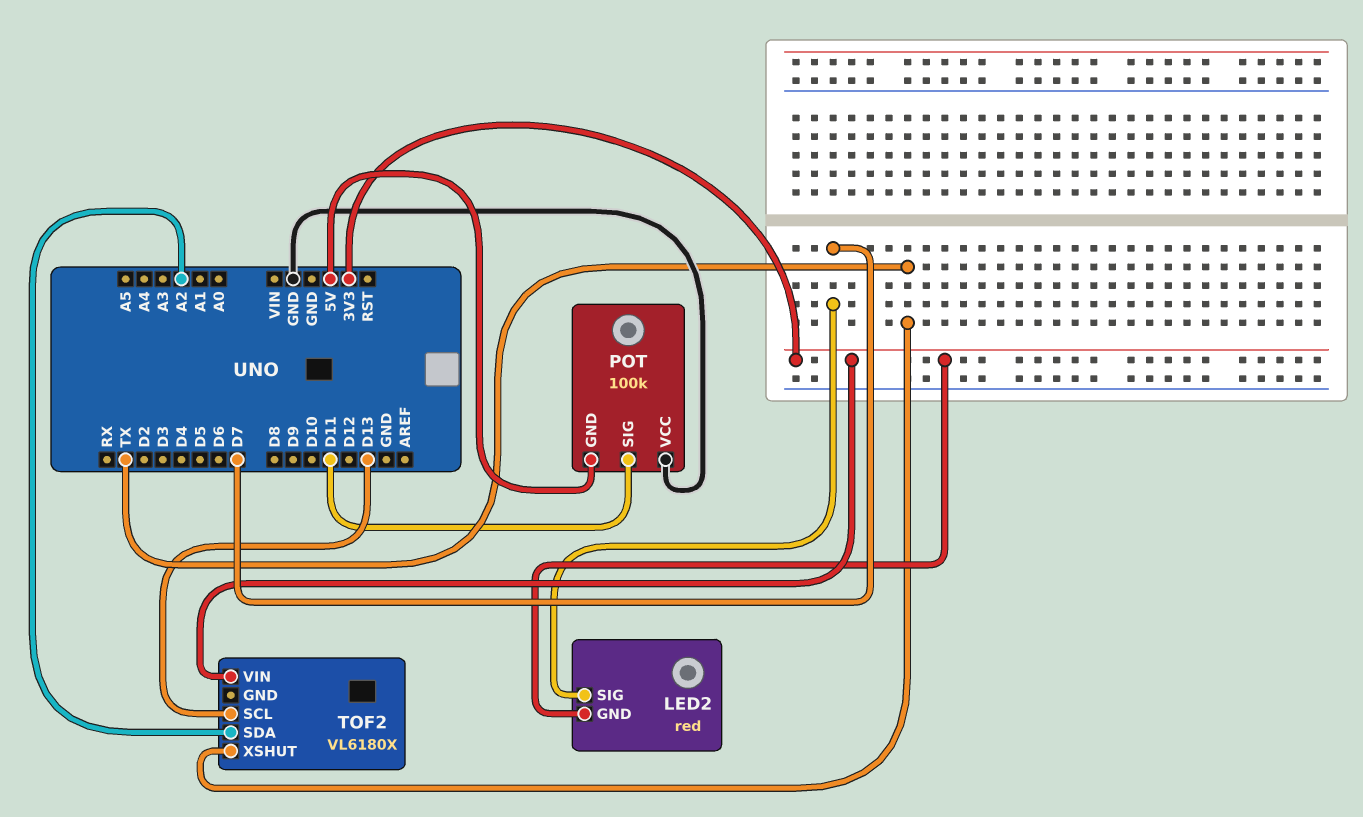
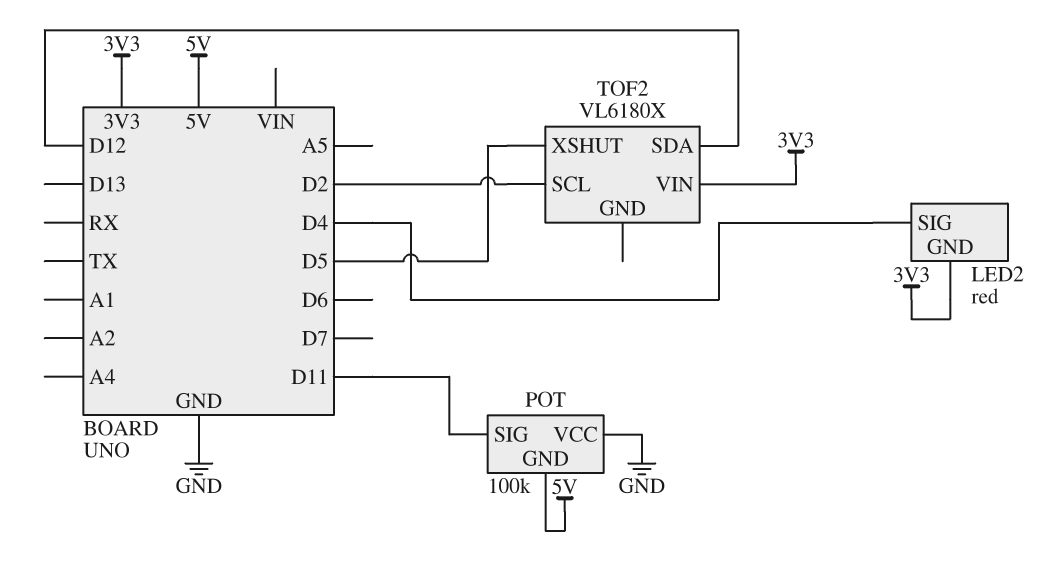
LED2 pin SIG: D7 -> D4
TOF2 pin SCL: D13 -> D2
TOF2 pin SDA: A2 -> D12
TOF2 pin XSHUT: TX -> D5

